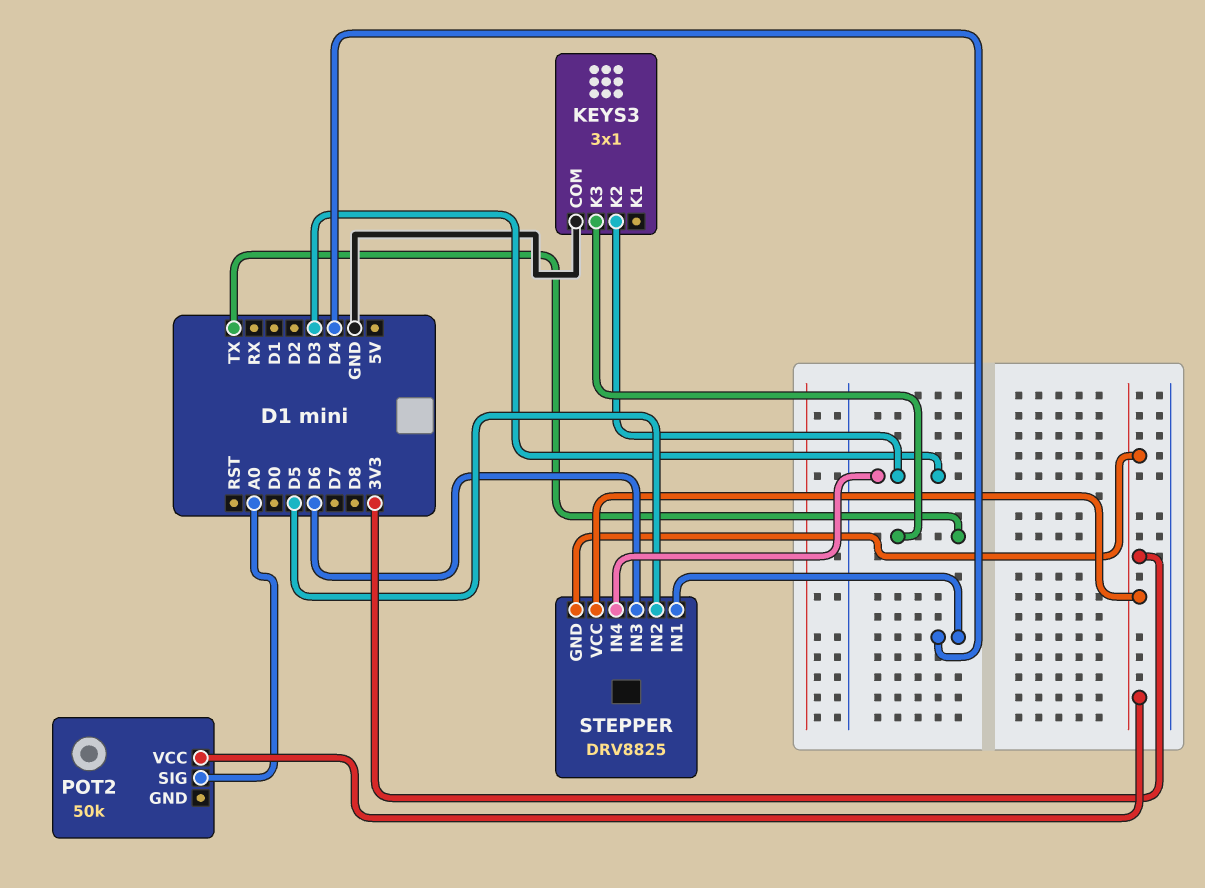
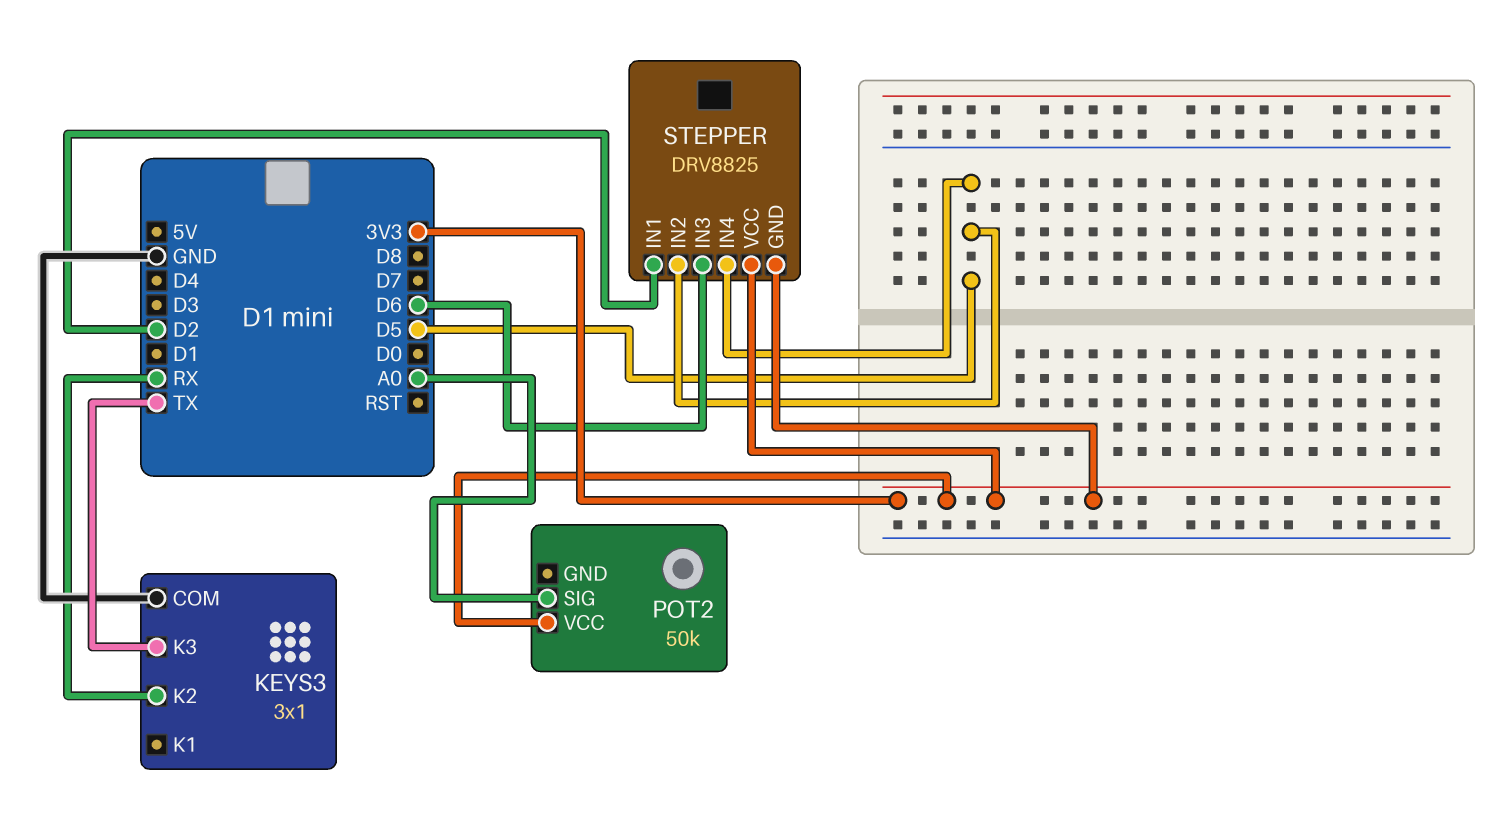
KEYS3 pin K2: D3 -> RX
STEPPER pin IN1: D4 -> D2
STEPPER pin IN4: D3 -> D5

